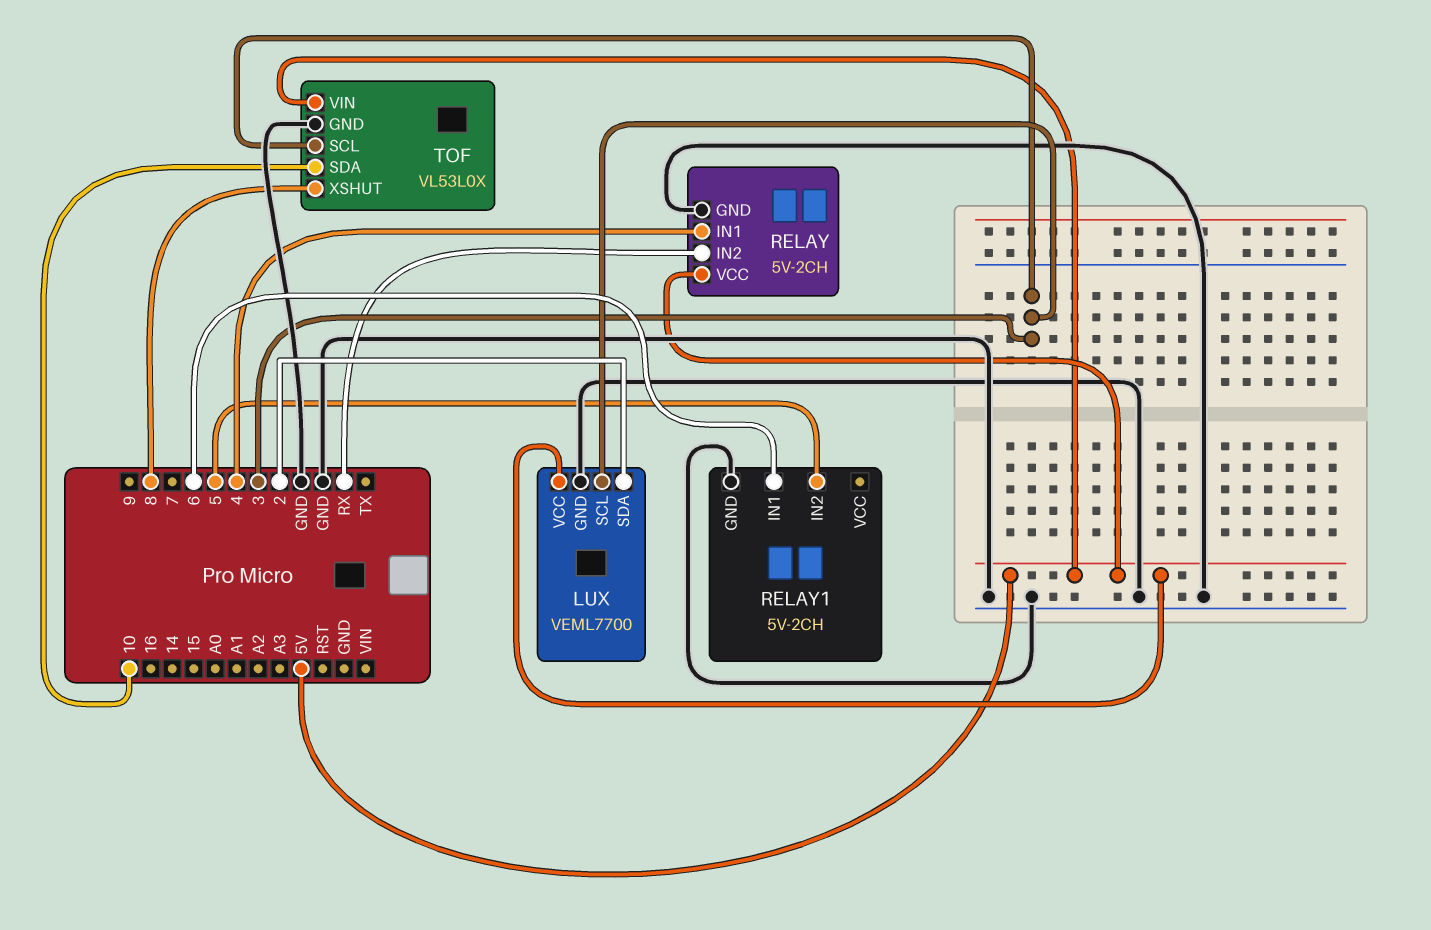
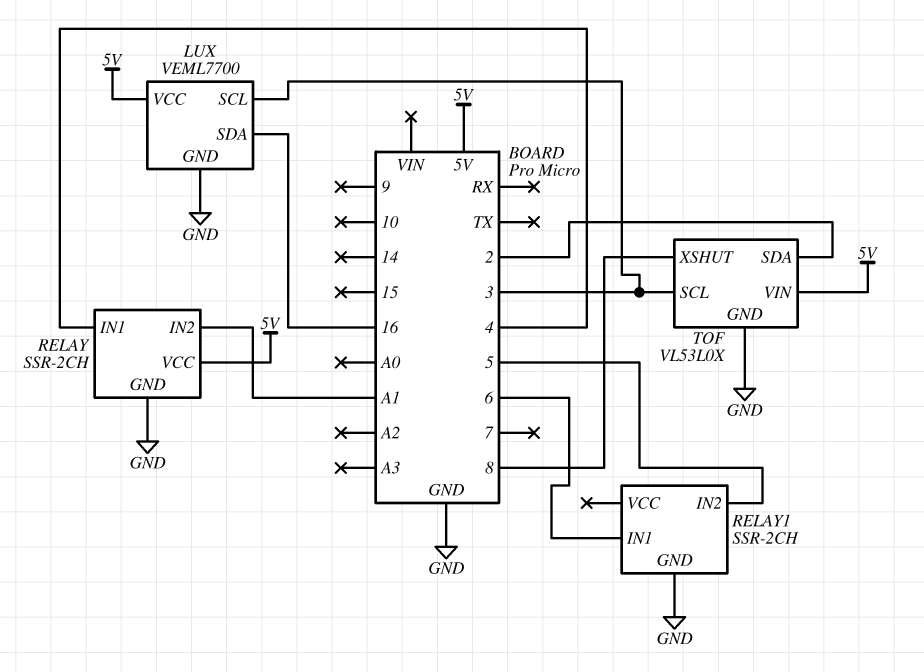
LUX pin SDA: 2 -> 16
RELAY: 5V-2CH -> SSR-2CH
RELAY pin IN2: RX -> A1
RELAY1: 5V-2CH -> SSR-2CH
TOF pin SDA: 10 -> 2

